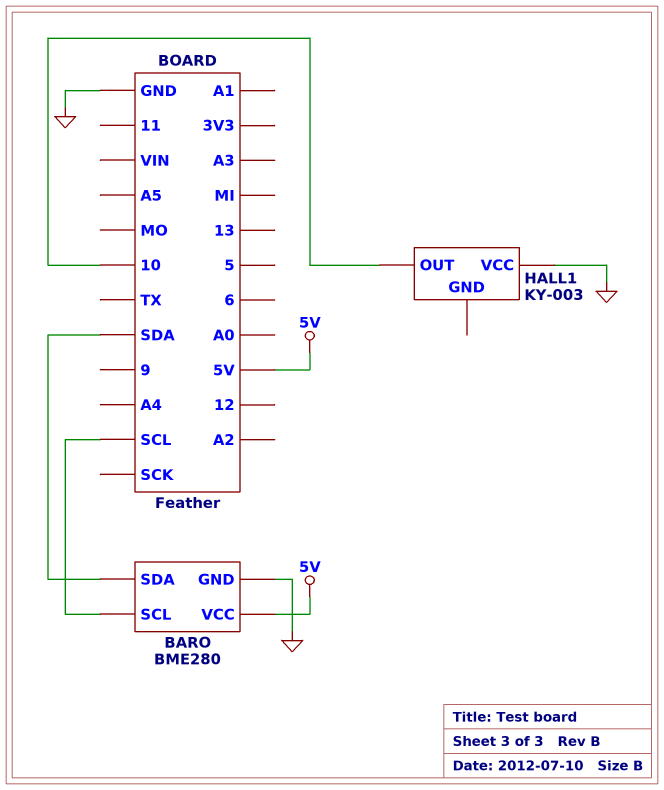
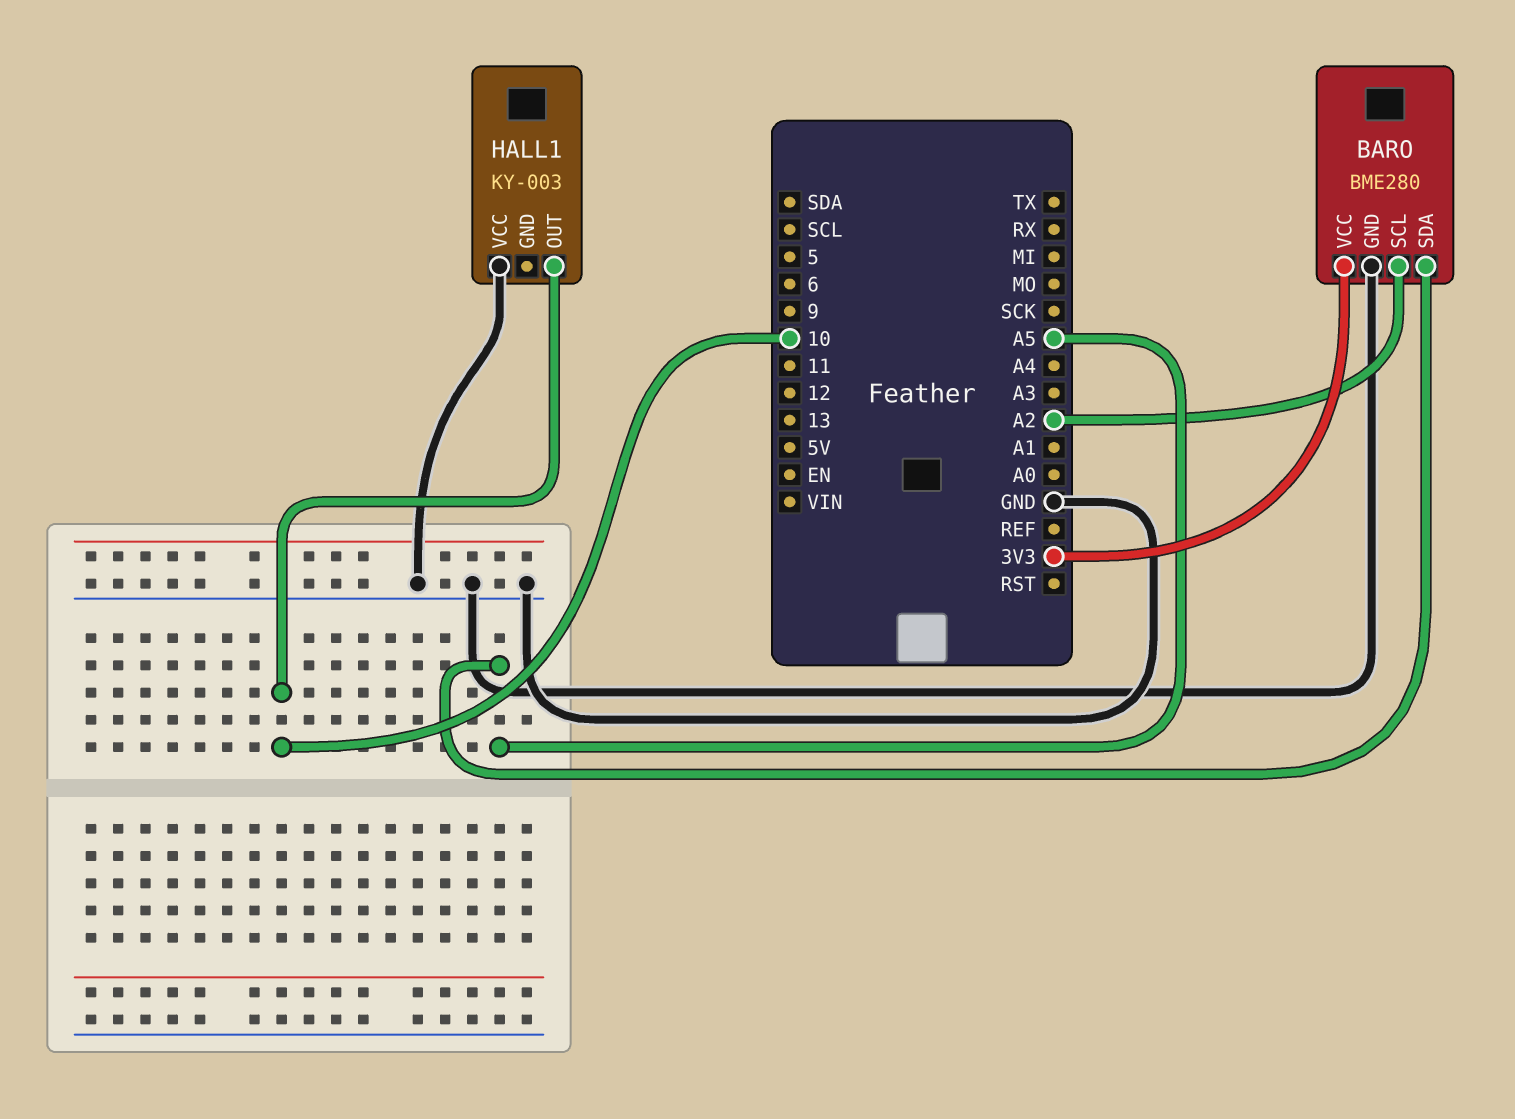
BARO pin SCL: SCL -> A2
BARO pin SDA: SDA -> A5
BARO pin VCC: 5V -> 3V3

